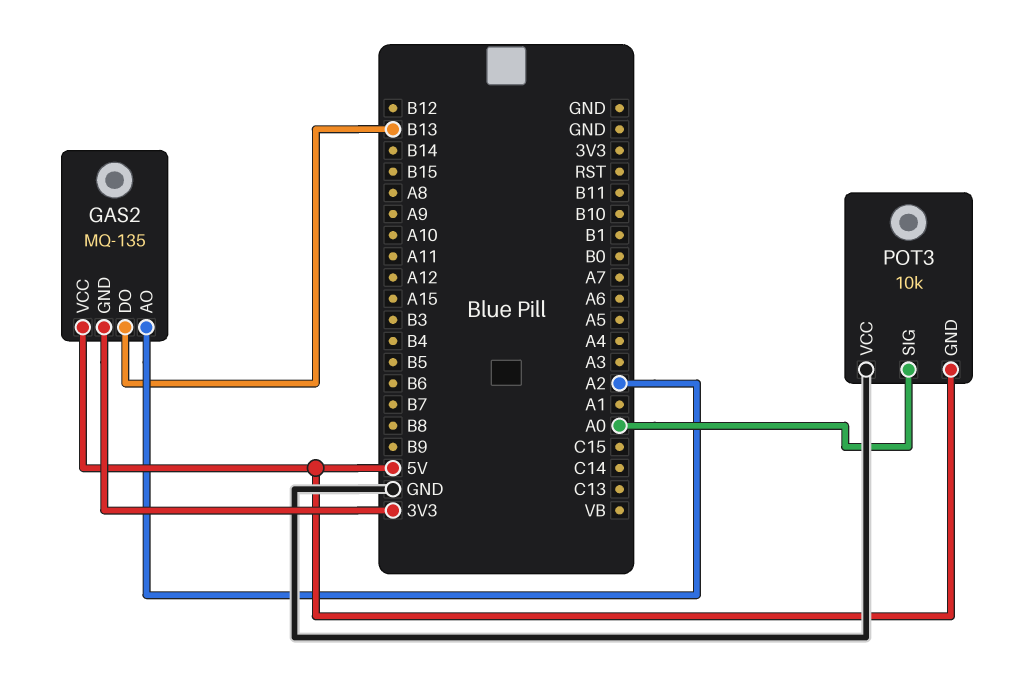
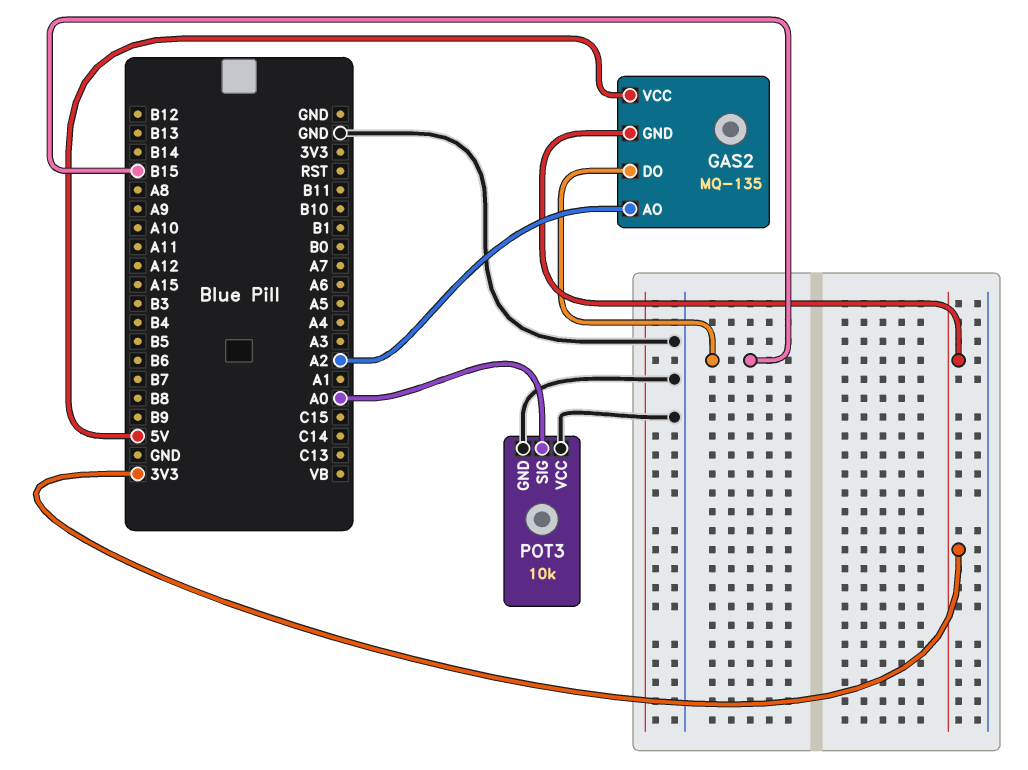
GAS2 pin DO: B13 -> B15
POT3 pin GND: 5V -> GND

